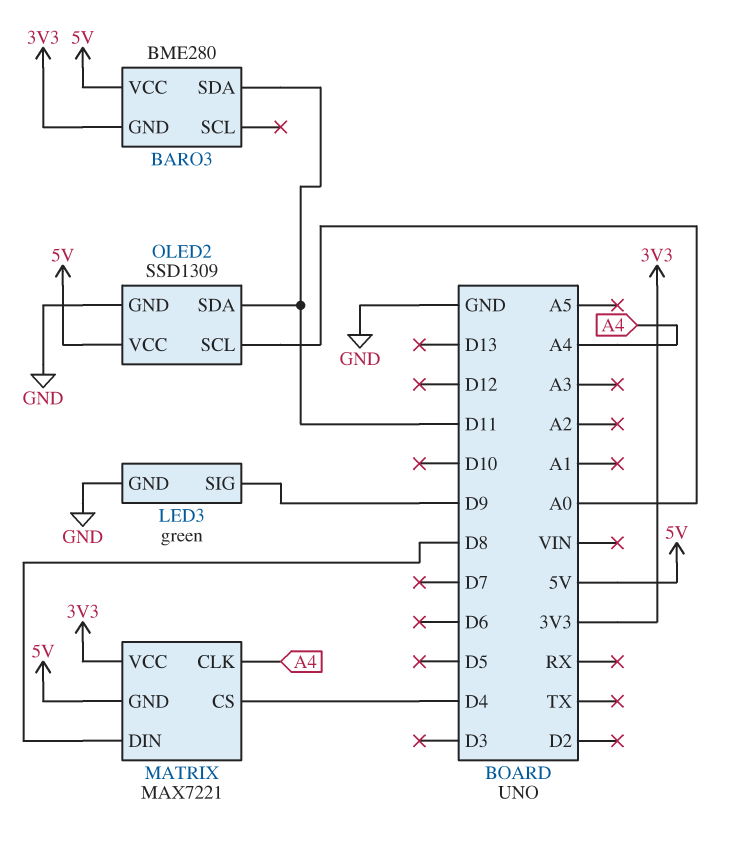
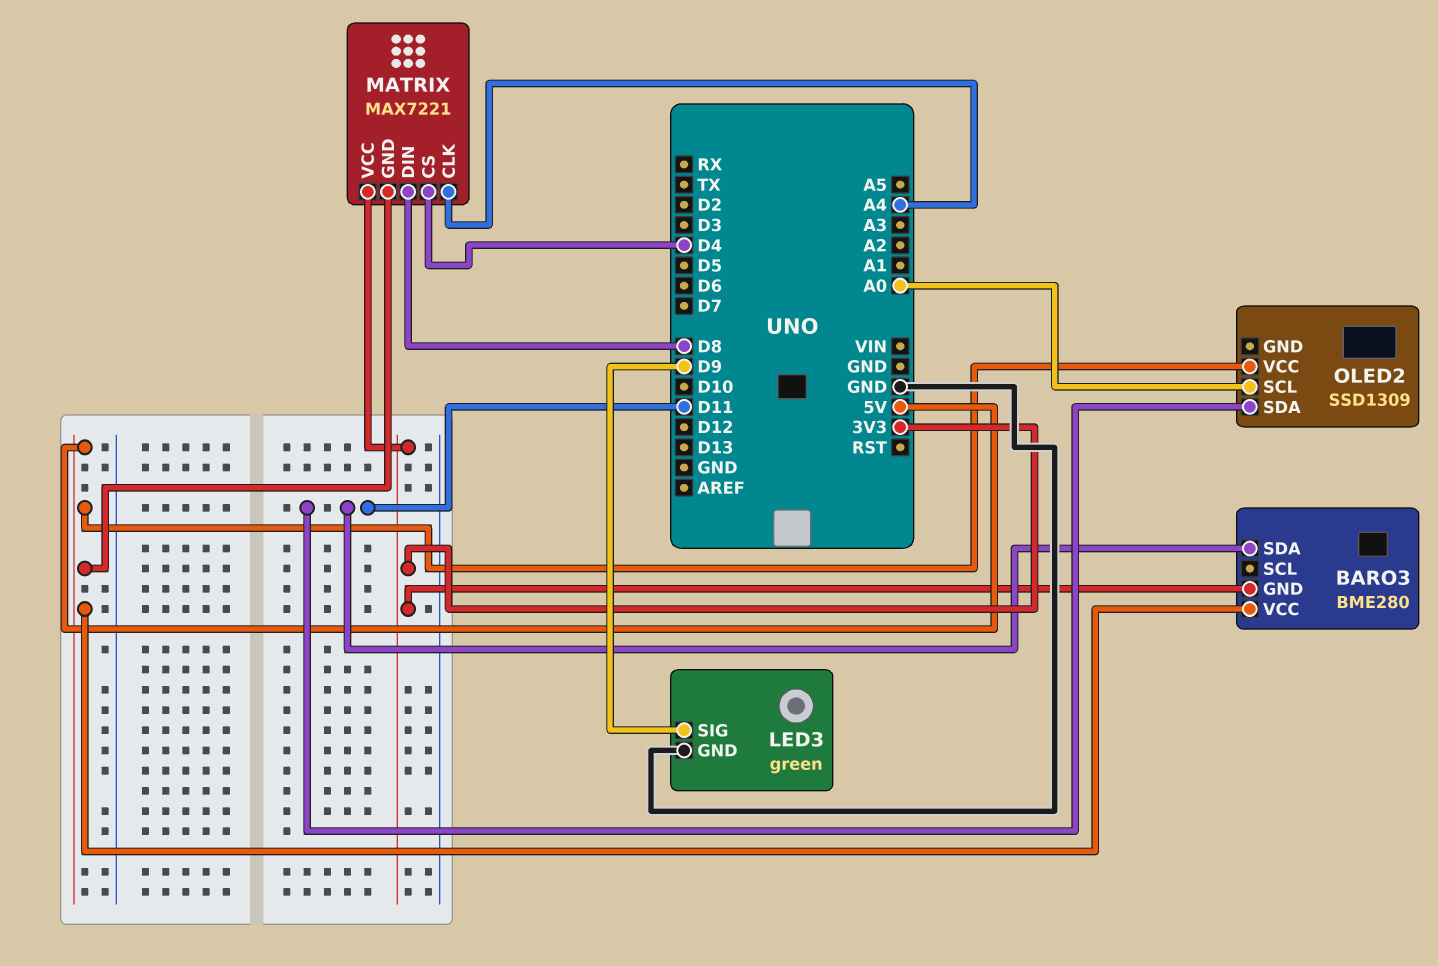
OLED2 pin GND: GND -> none

